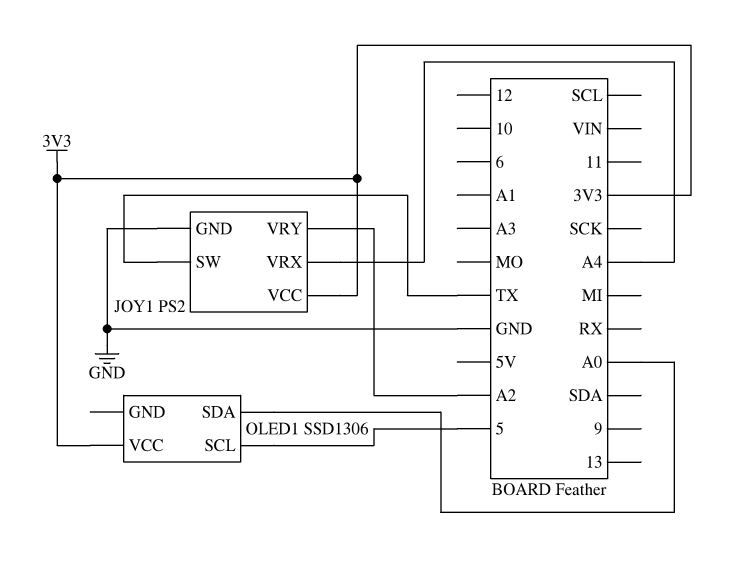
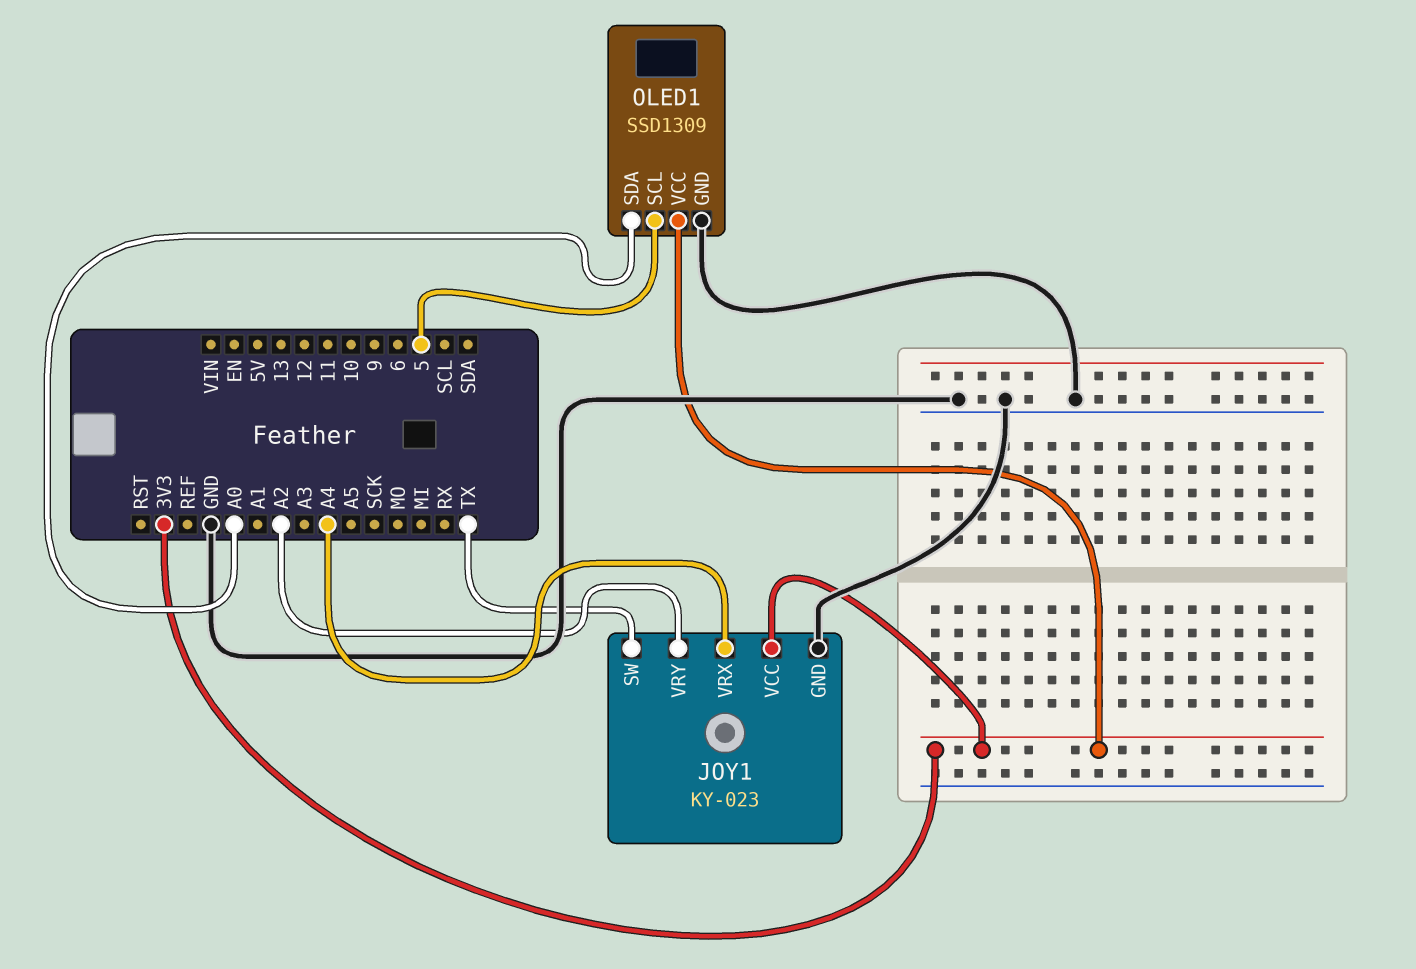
JOY1: PS2 -> KY-023
OLED1: SSD1306 -> SSD1309
OLED1 pin GND: none -> GND

